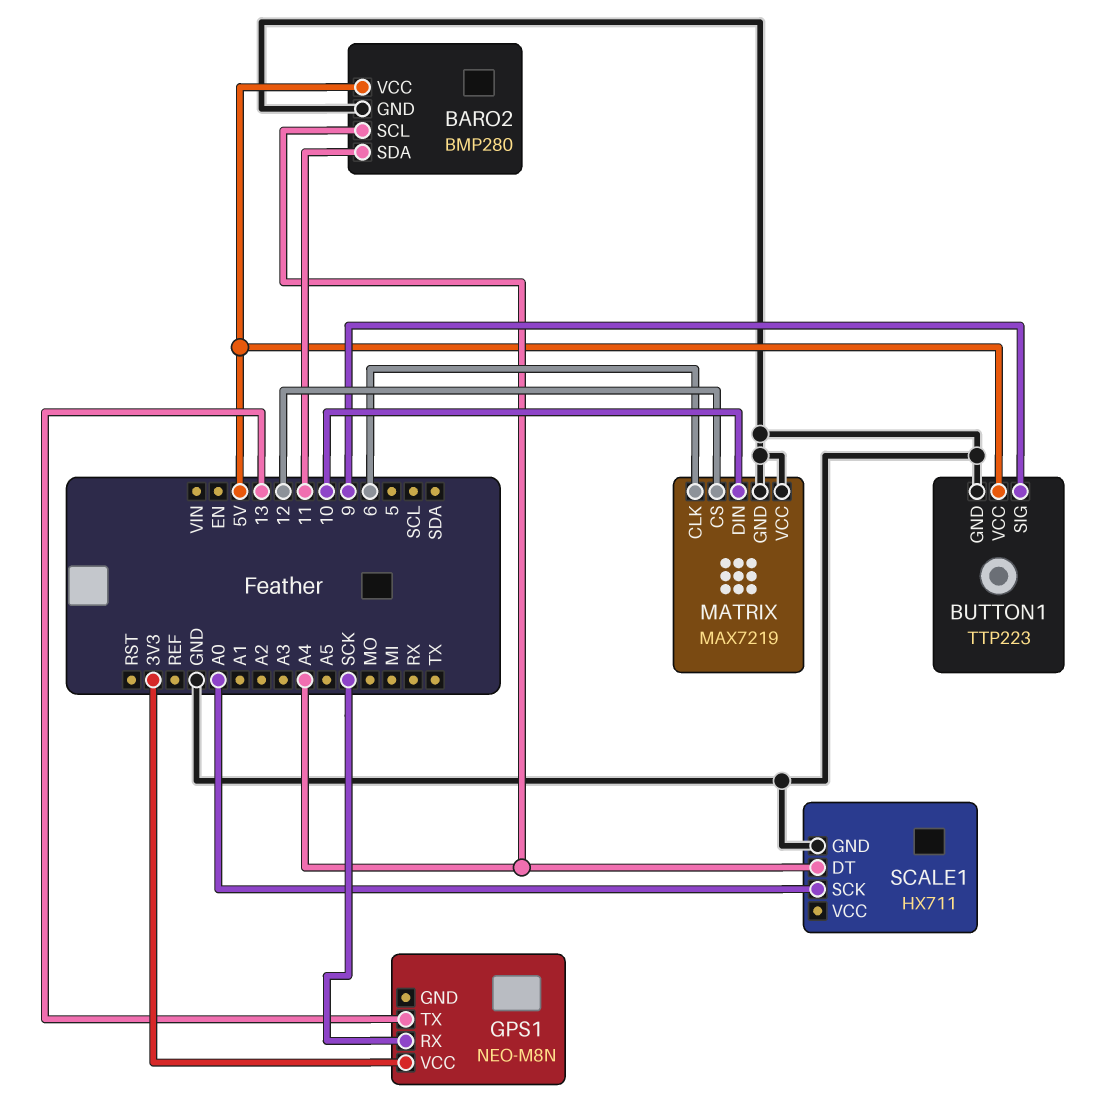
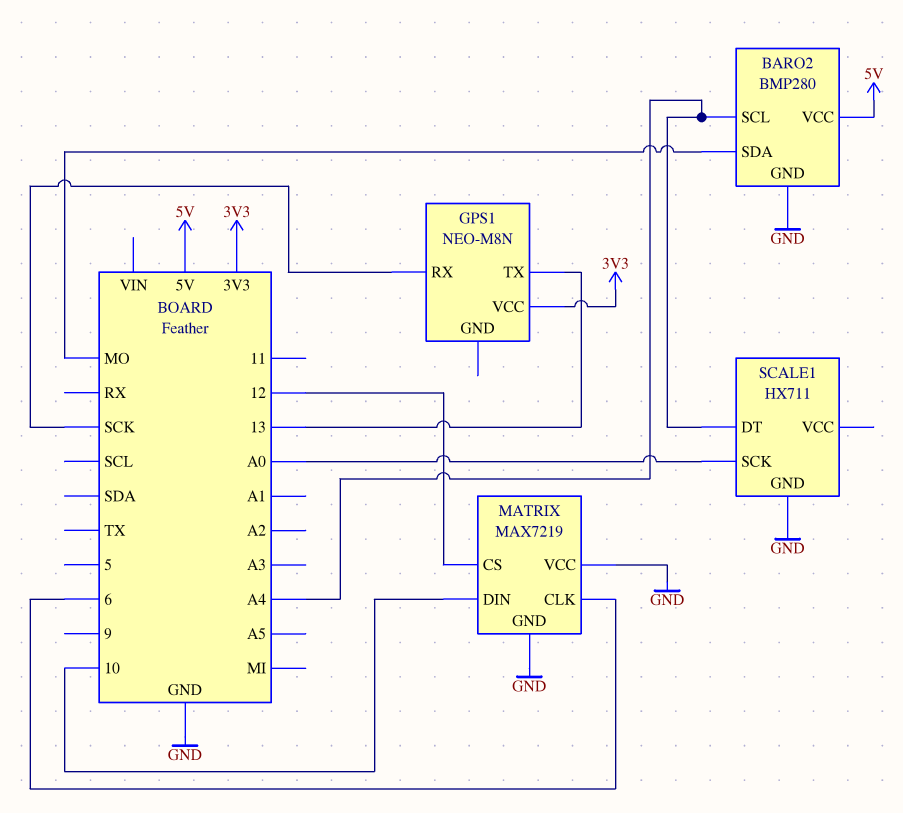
BARO2 pin SDA: 11 -> MO
BUTTON1: TTP223 -> none
BUTTON1 pin GND: GND -> none
BUTTON1 pin SIG: 9 -> none
BUTTON1 pin VCC: 5V -> none

